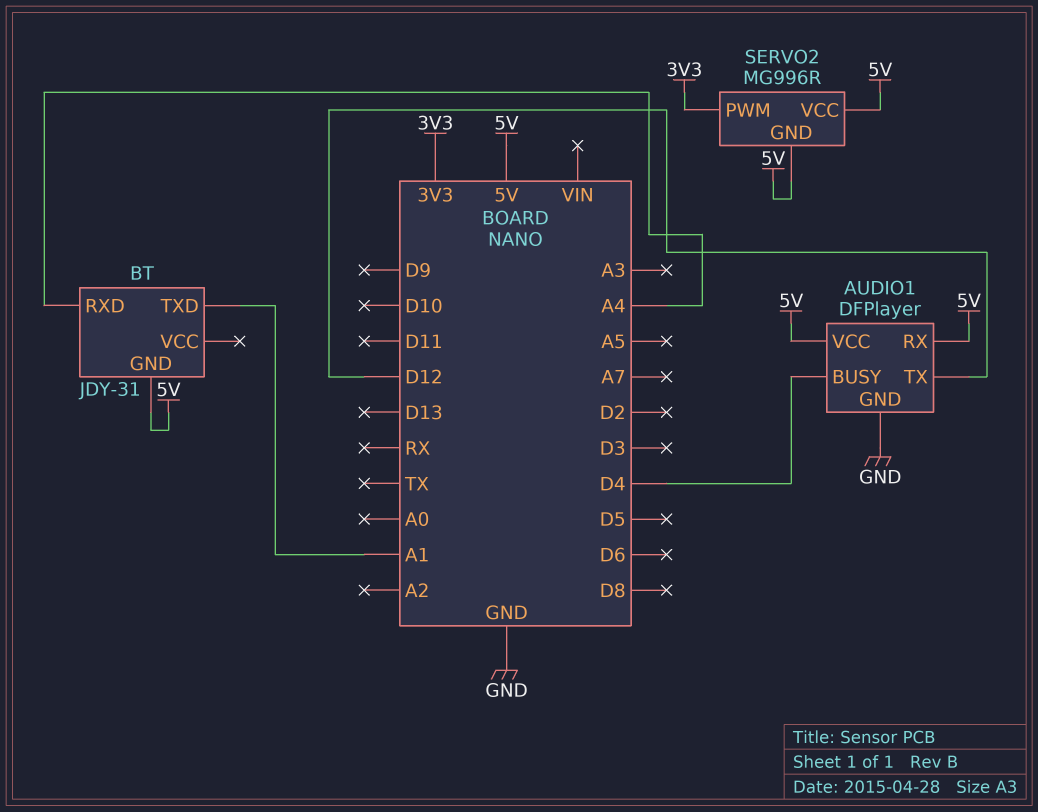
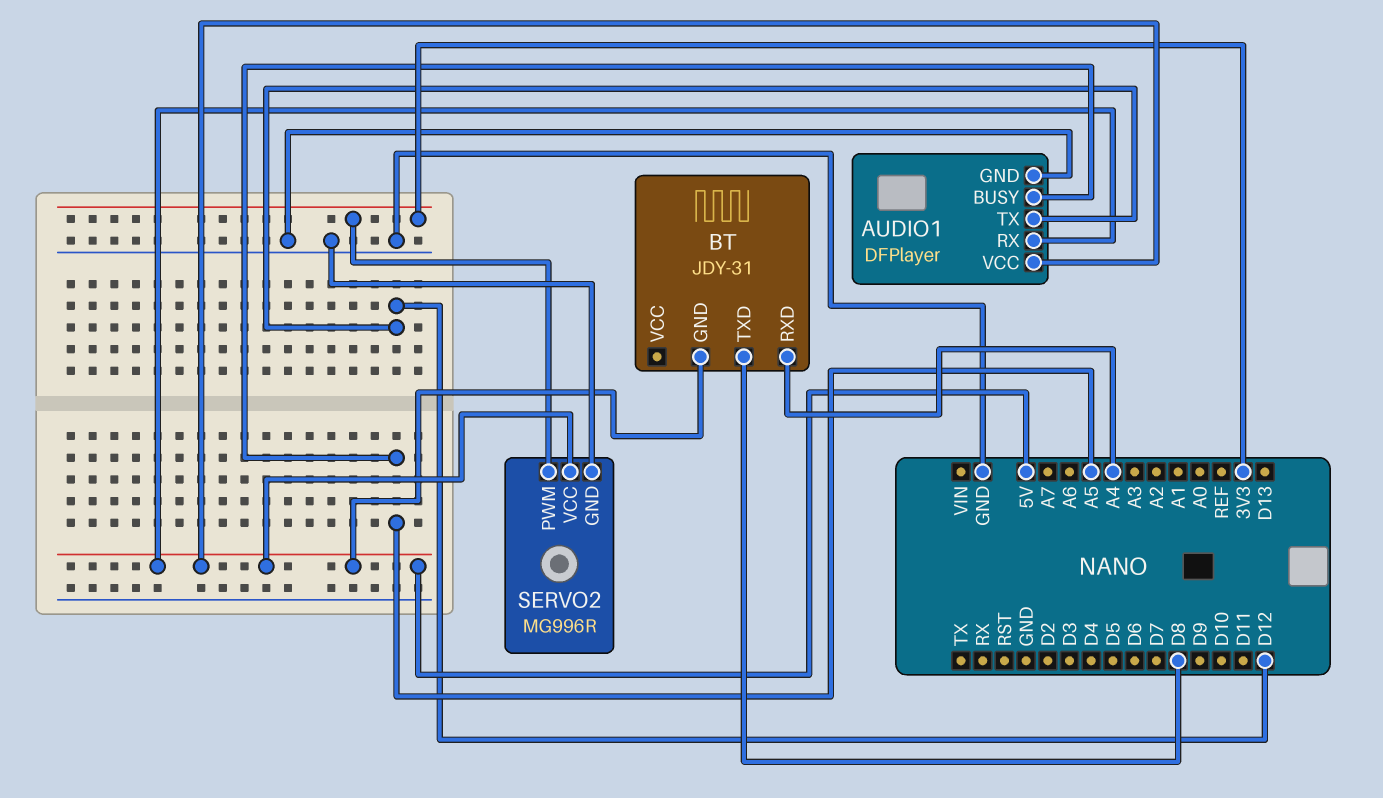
AUDIO1 pin BUSY: D4 -> A5
BT pin TXD: A1 -> D8
SERVO2 pin GND: 5V -> GND

